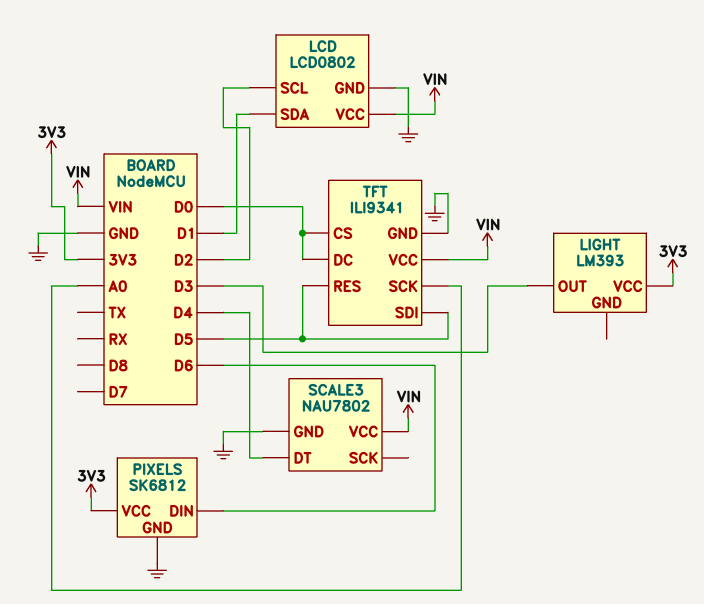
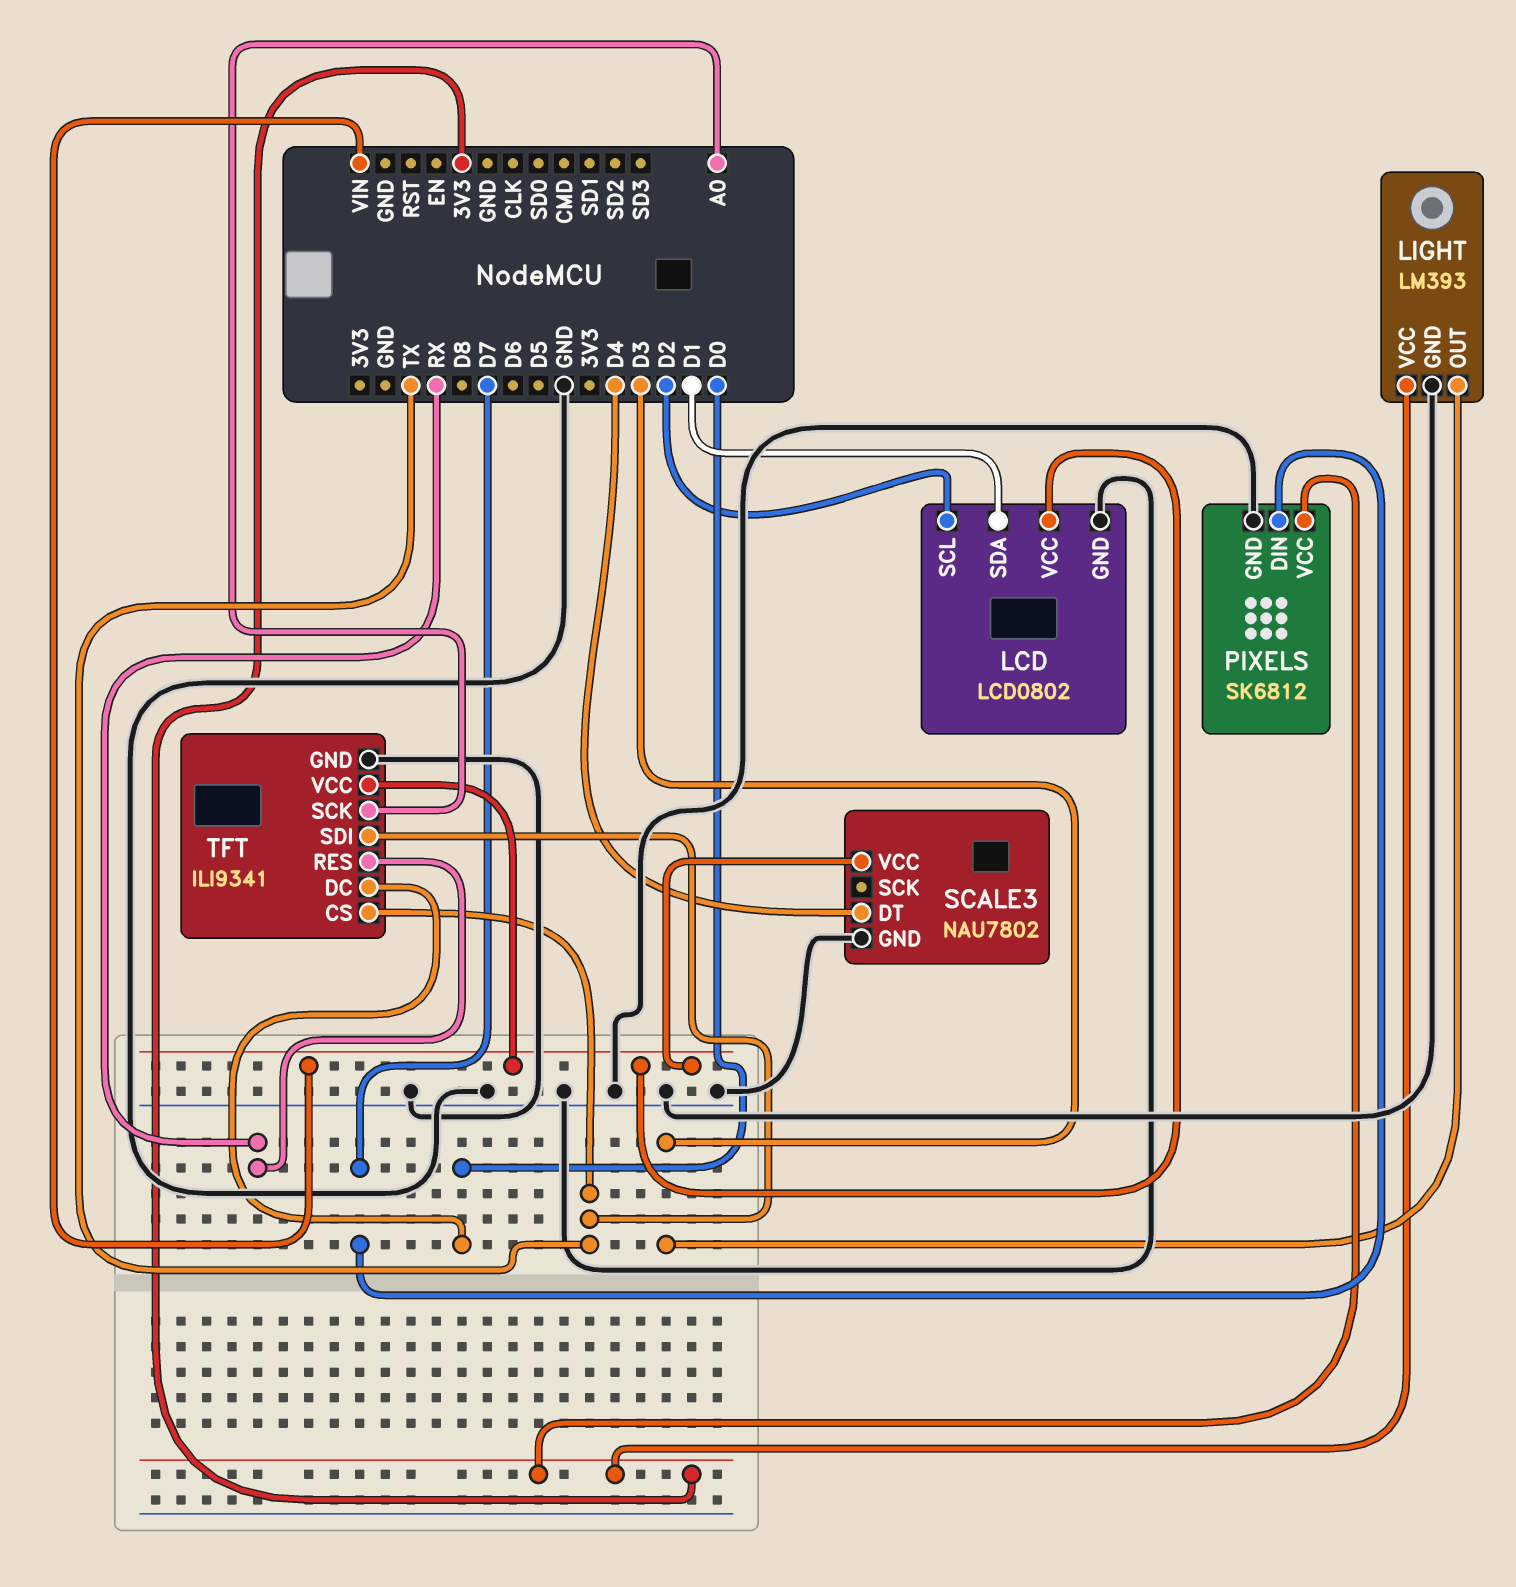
LIGHT pin GND: none -> GND
PIXELS pin DIN: D6 -> D7
TFT pin CS: D0 -> TX
TFT pin RES: D5 -> RX
TFT pin SDI: D5 -> TX

